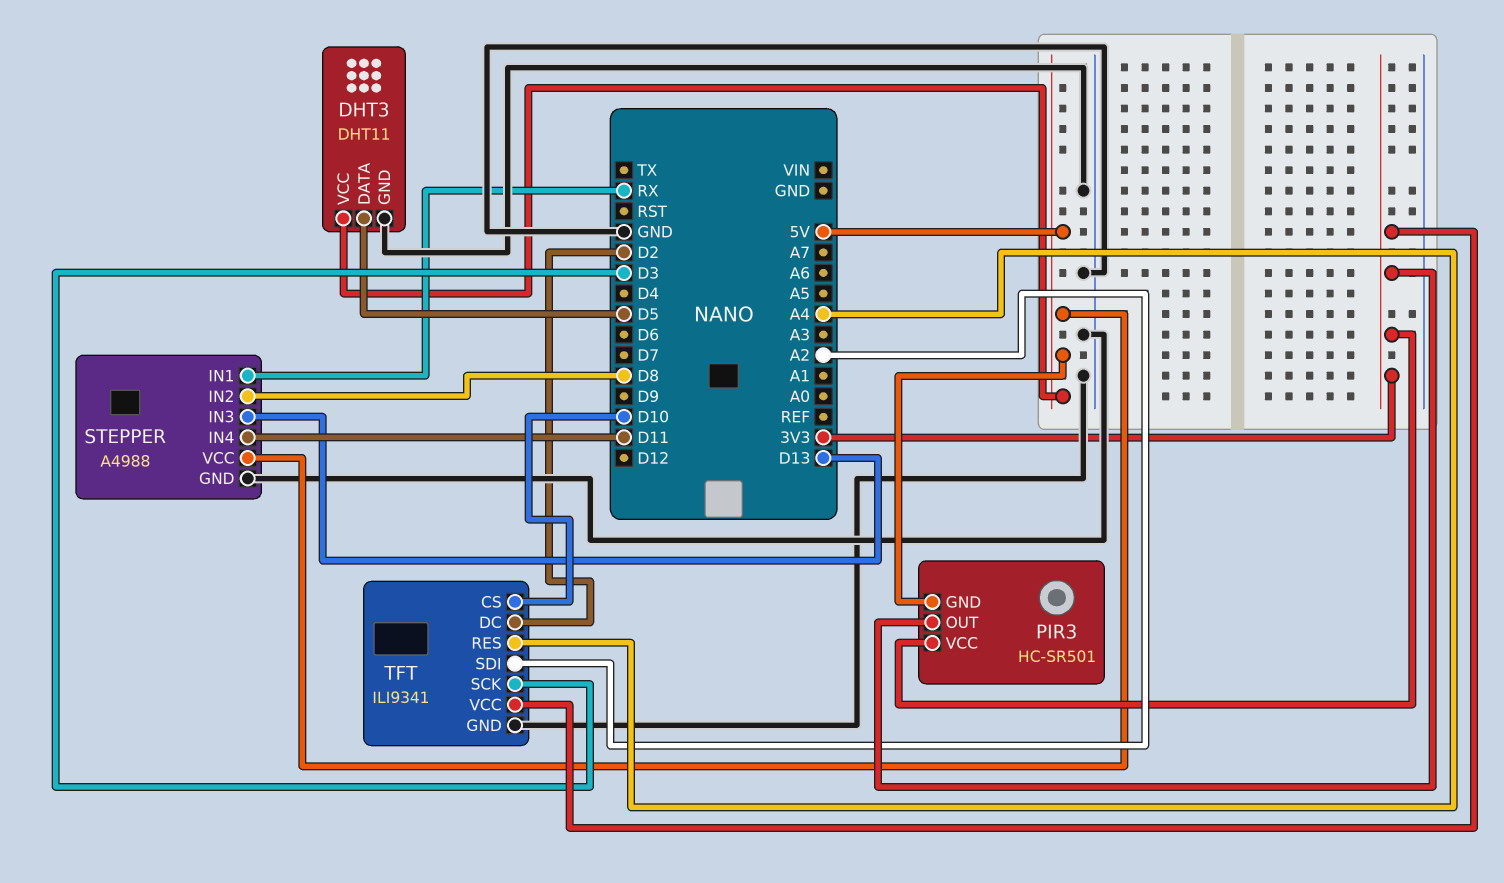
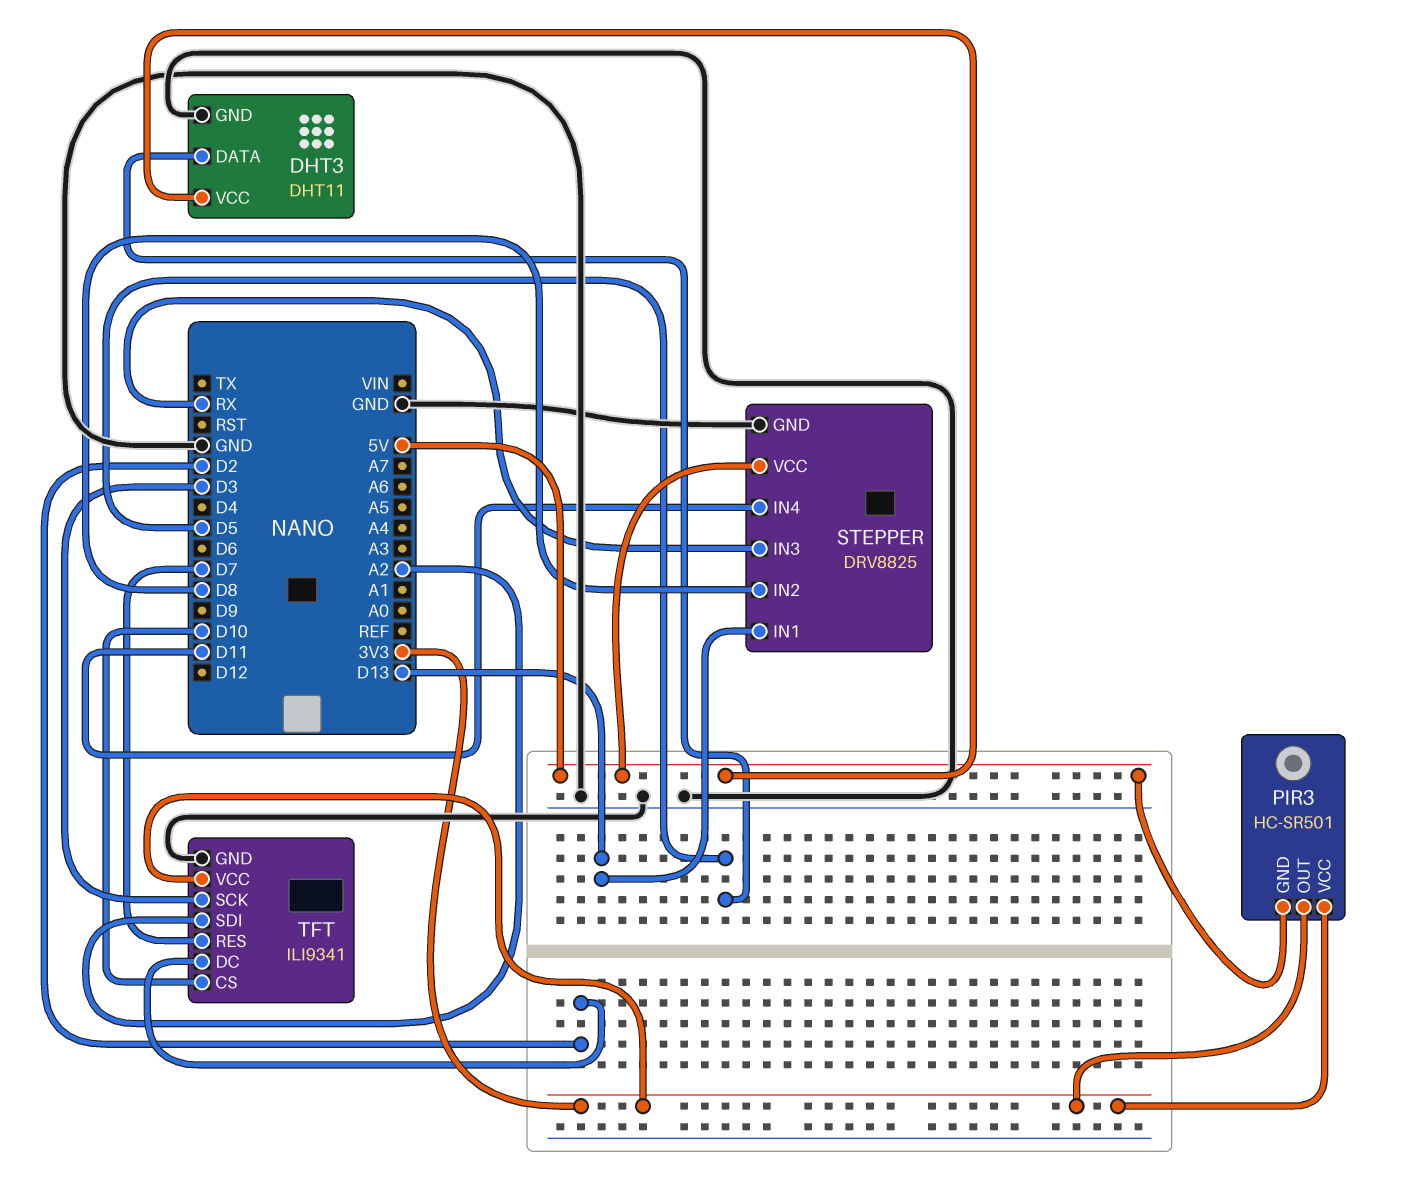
STEPPER: A4988 -> DRV8825
STEPPER pin IN1: RX -> D13
STEPPER pin IN3: D13 -> RX
TFT pin RES: A4 -> D7

